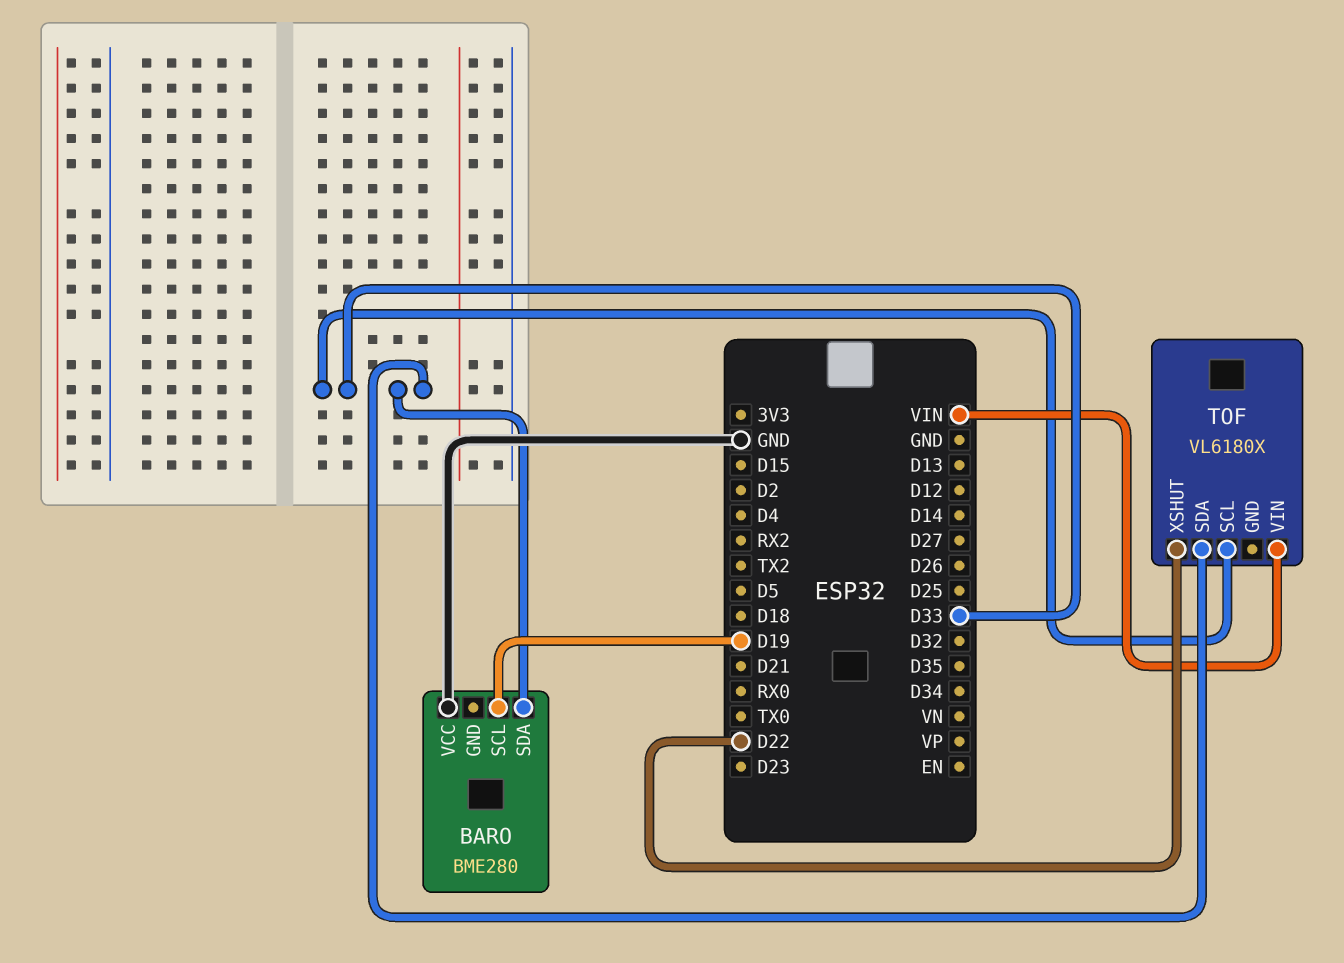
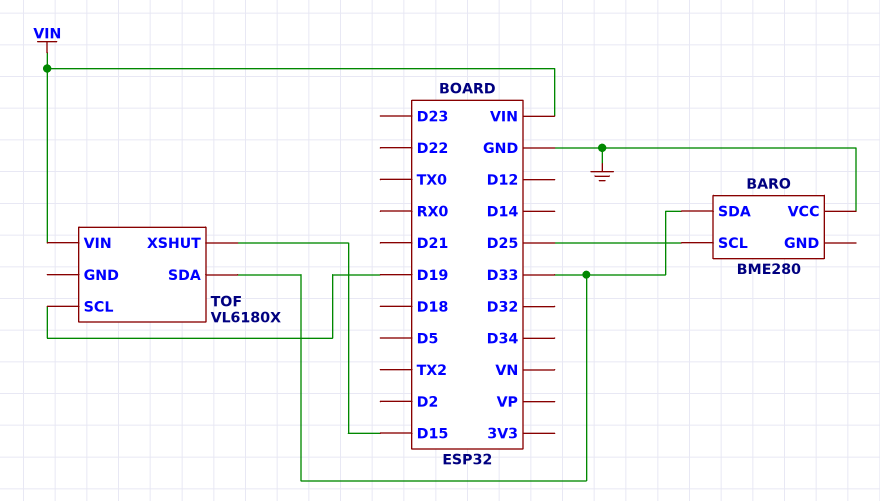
BARO pin SCL: D19 -> D25
TOF pin SCL: D33 -> D19
TOF pin XSHUT: D22 -> D15

